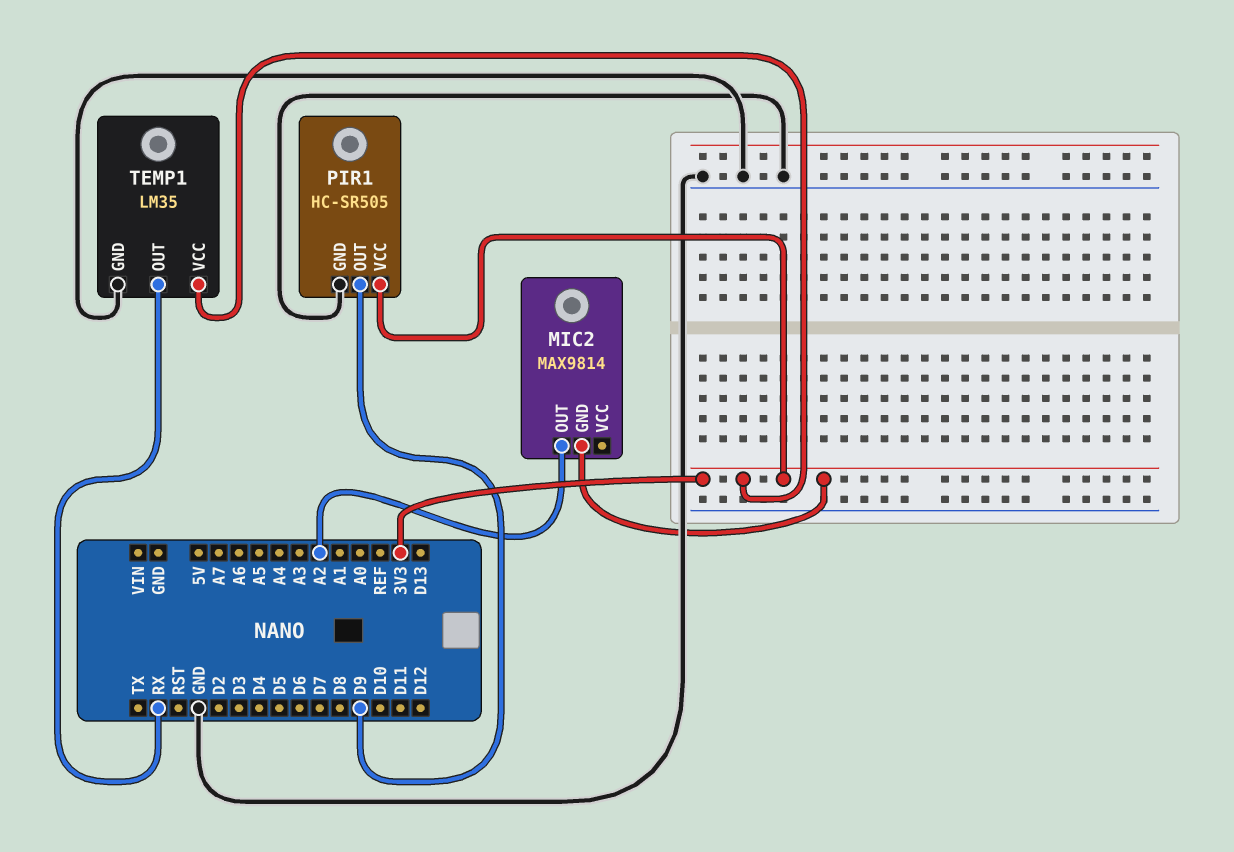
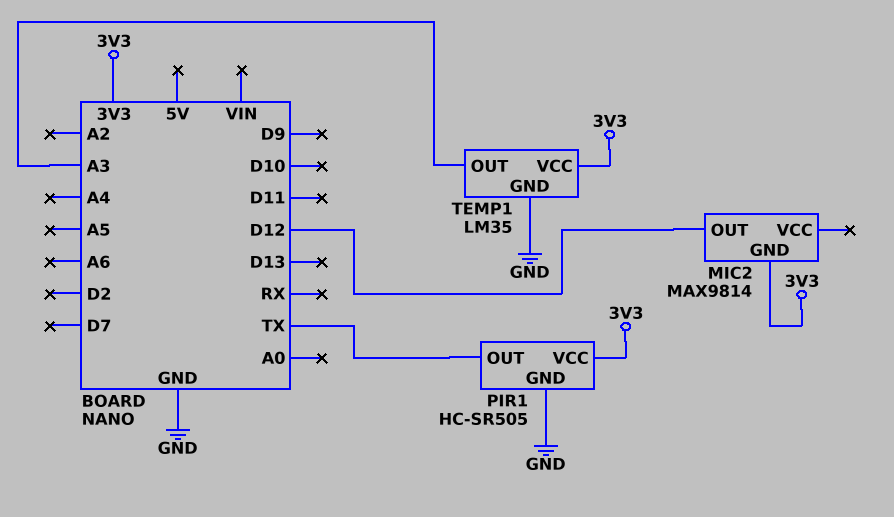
MIC2 pin OUT: A2 -> D12
PIR1 pin OUT: D9 -> TX
TEMP1 pin OUT: RX -> A3

